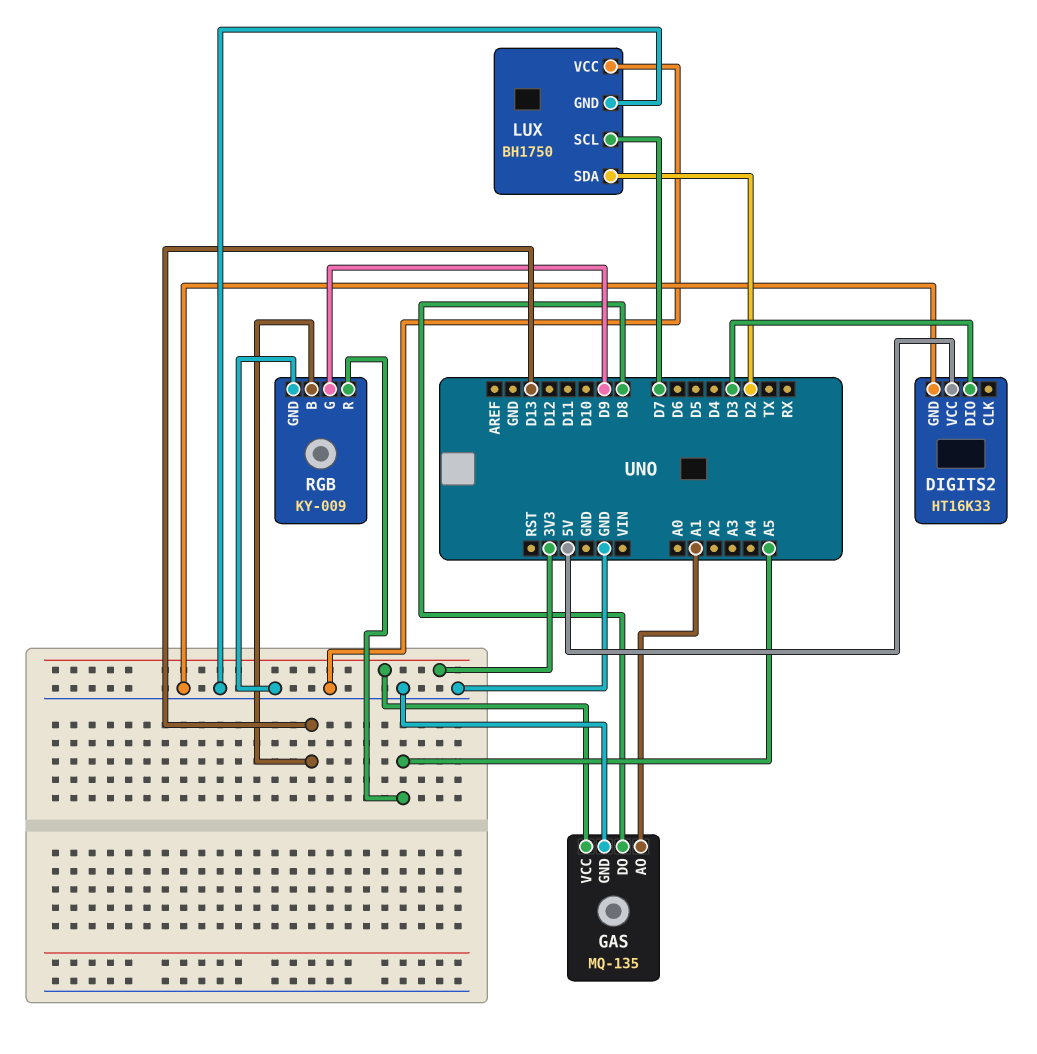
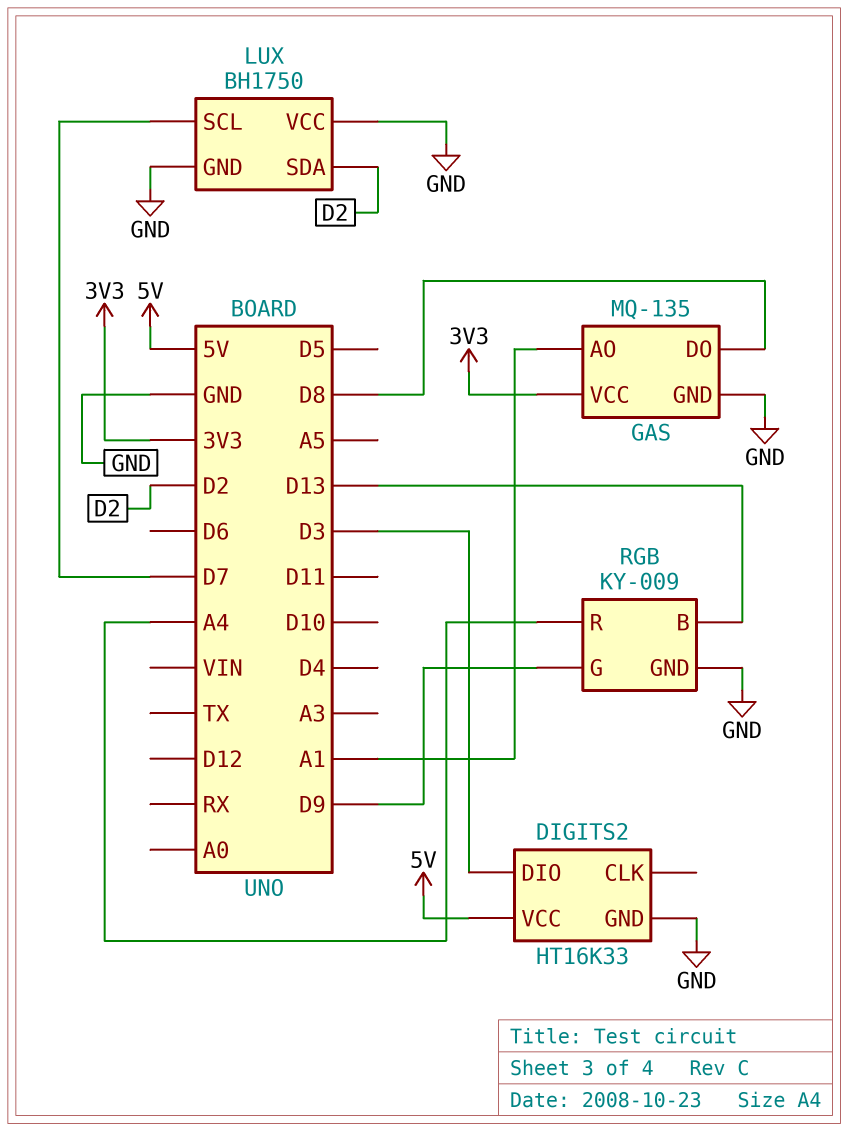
RGB pin R: A5 -> A4

